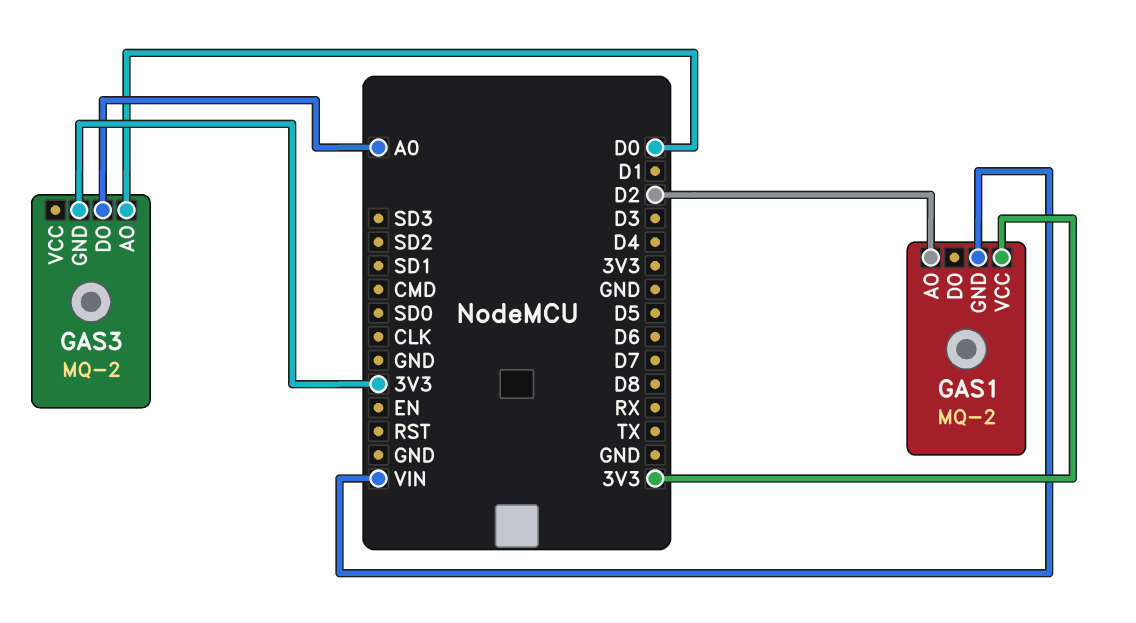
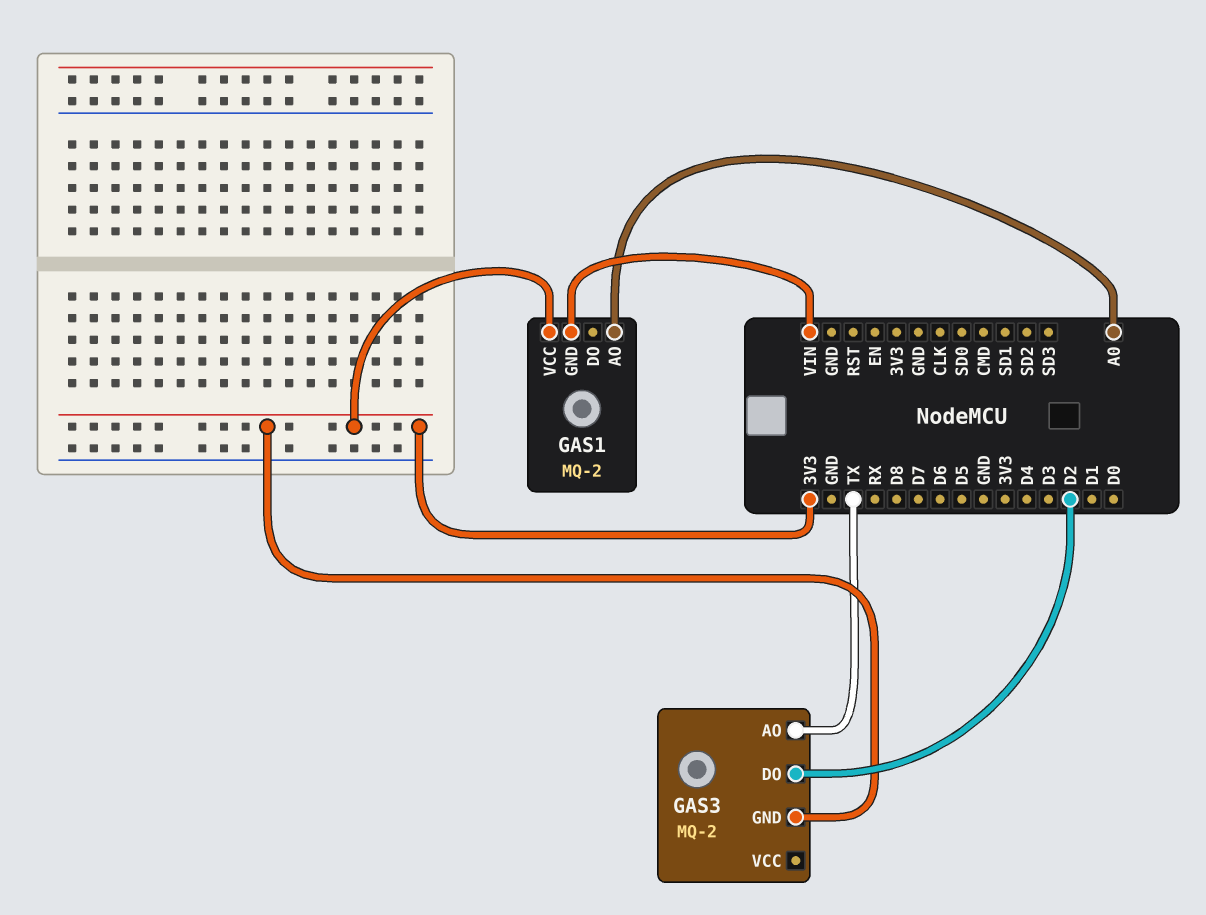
GAS1 pin AO: D2 -> A0
GAS3 pin AO: D0 -> TX
GAS3 pin DO: A0 -> D2

